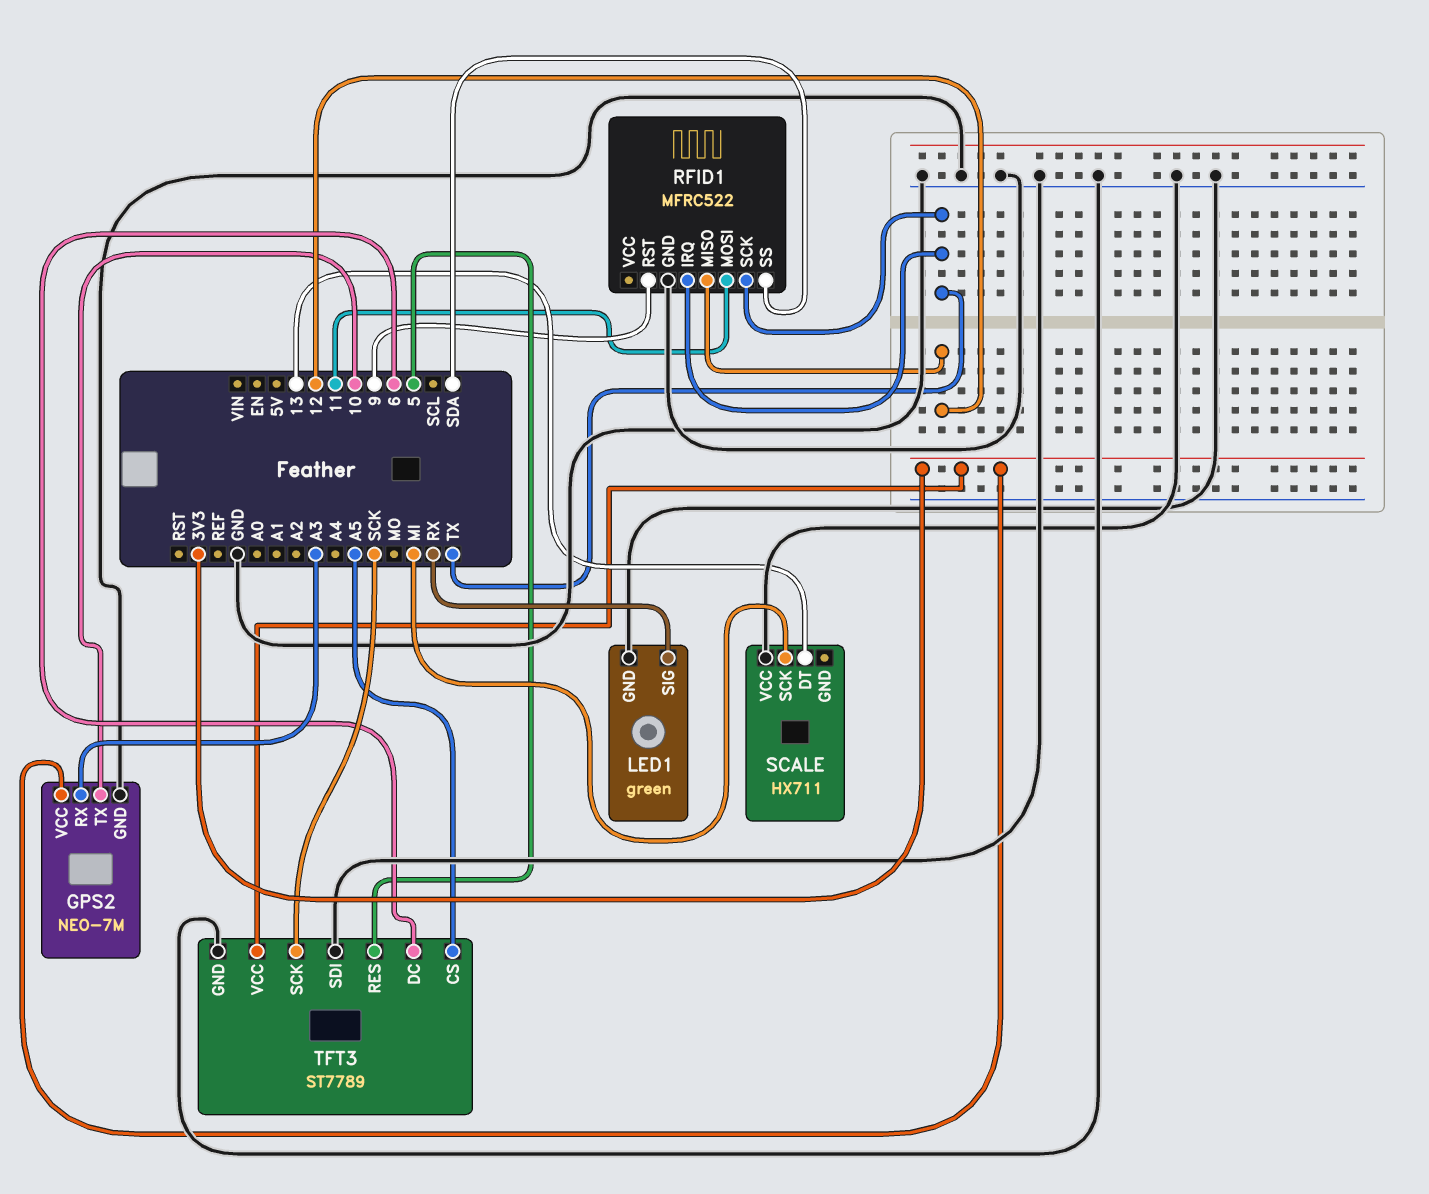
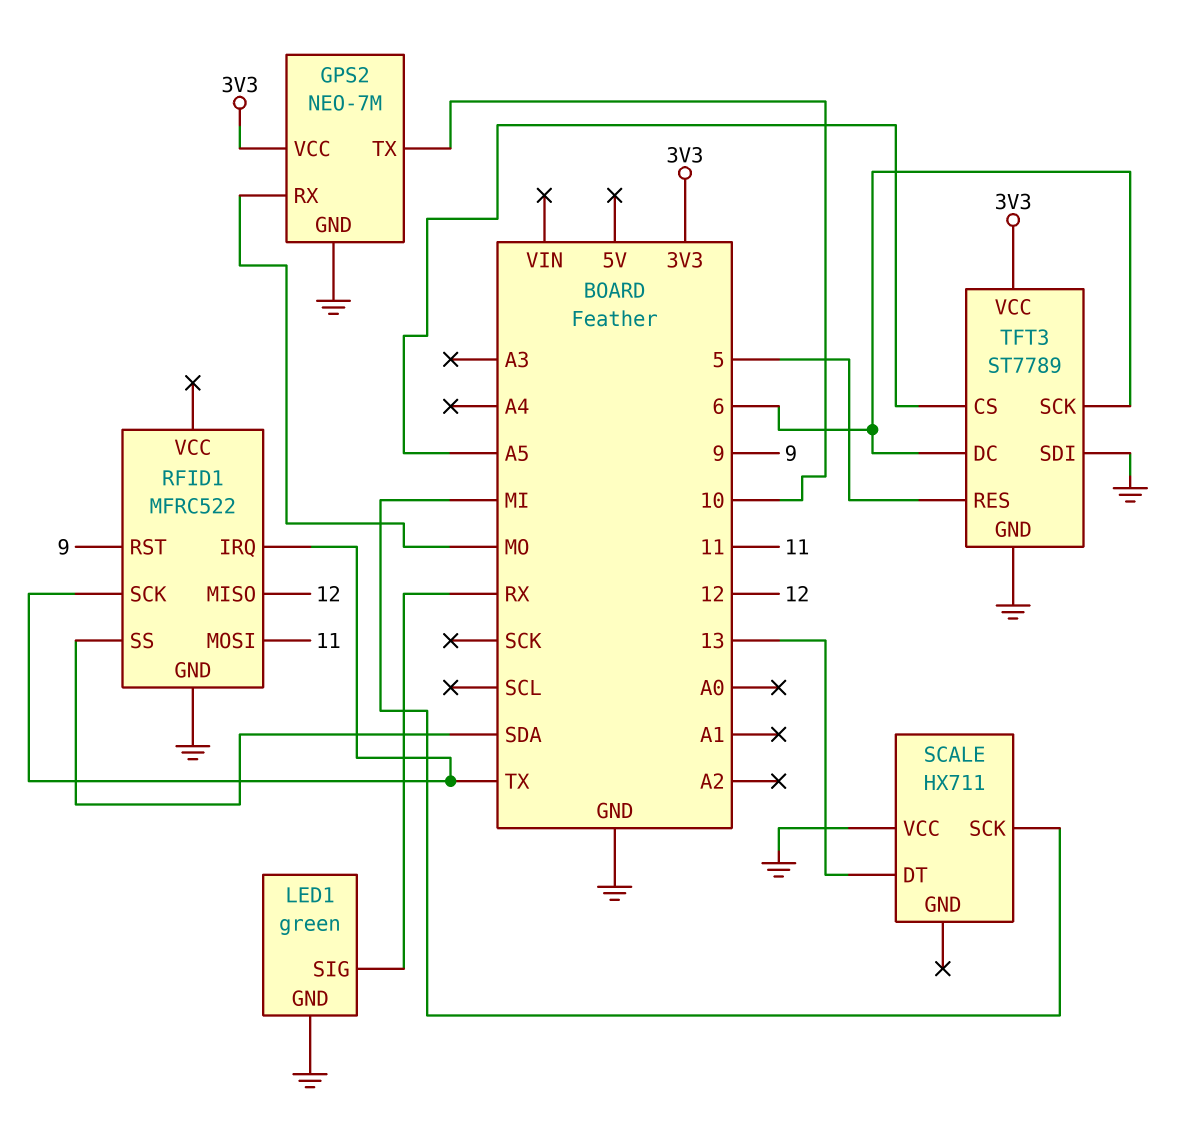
GPS2 pin RX: A3 -> MO
TFT3 pin SCK: SCK -> 6

